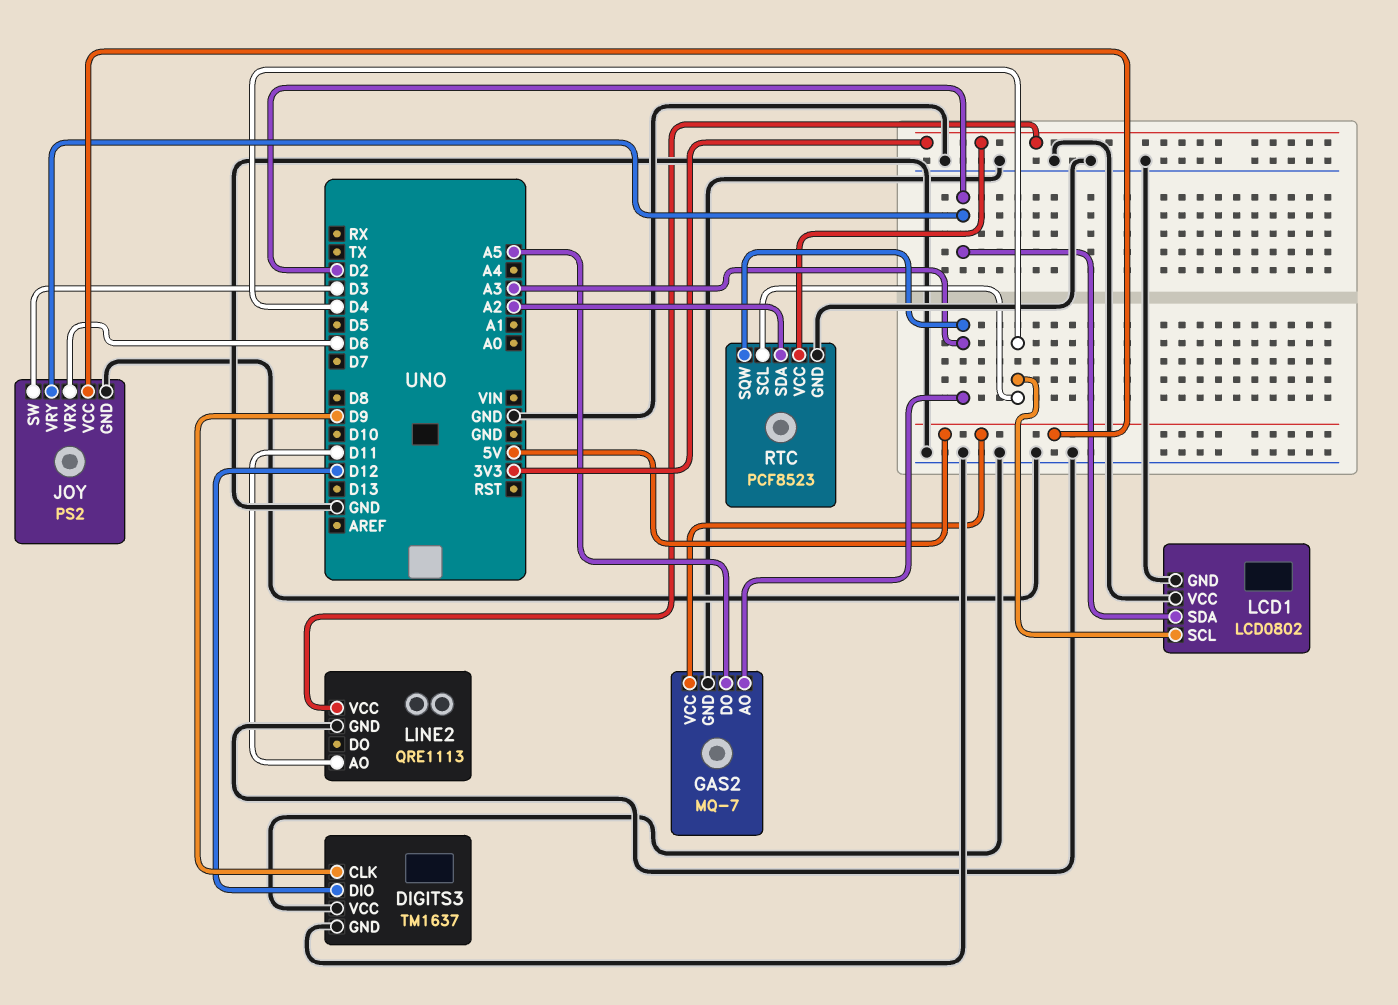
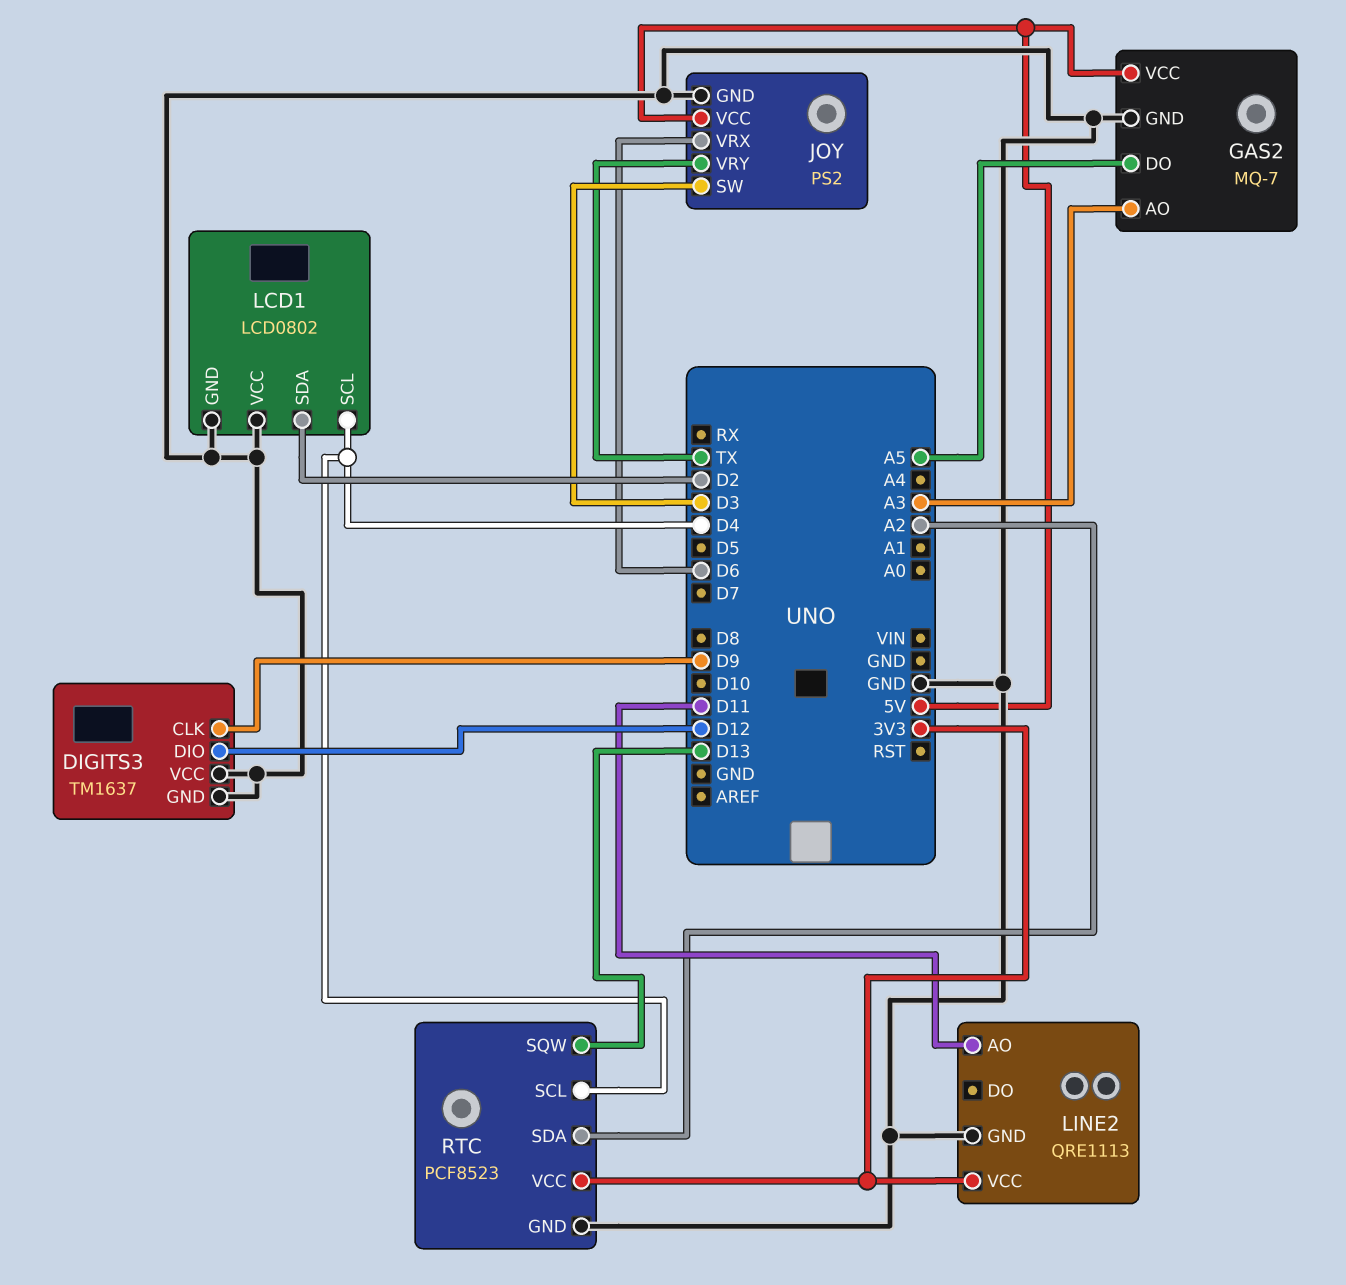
JOY pin VRY: D2 -> TX
RTC pin SQW: A3 -> D13

